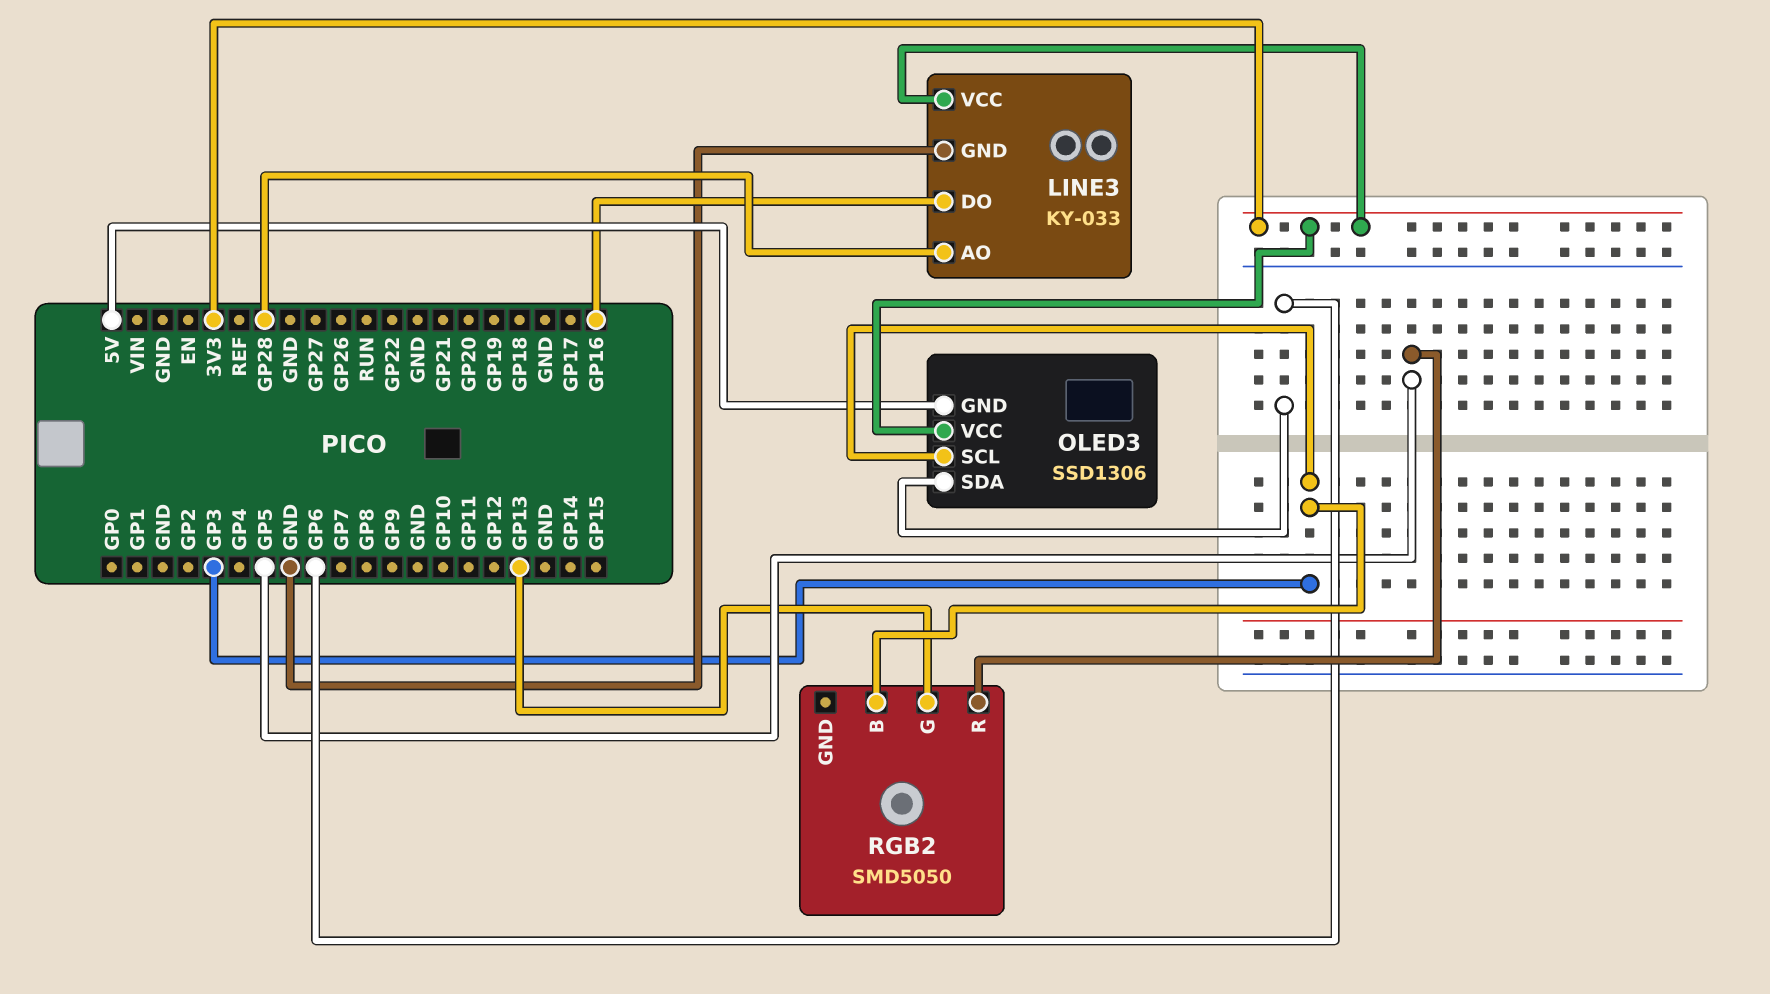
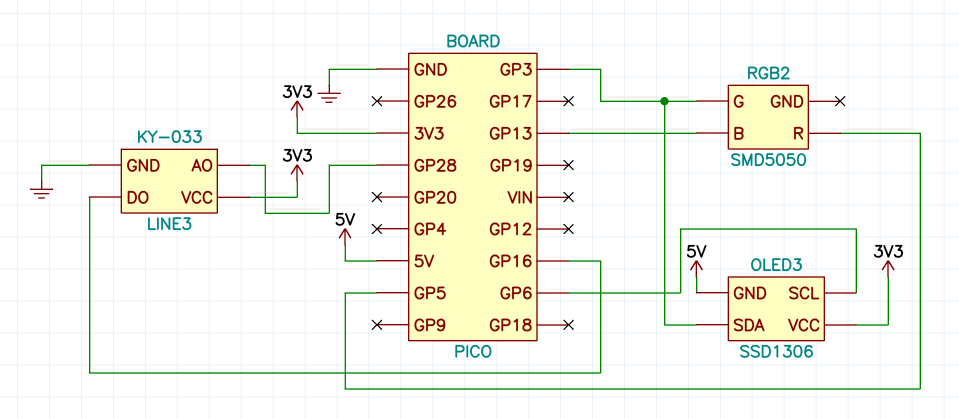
OLED3 pin SCL: GP3 -> GP6
OLED3 pin SDA: GP6 -> GP3
RGB2 pin B: GP3 -> GP13
RGB2 pin G: GP13 -> GP3

